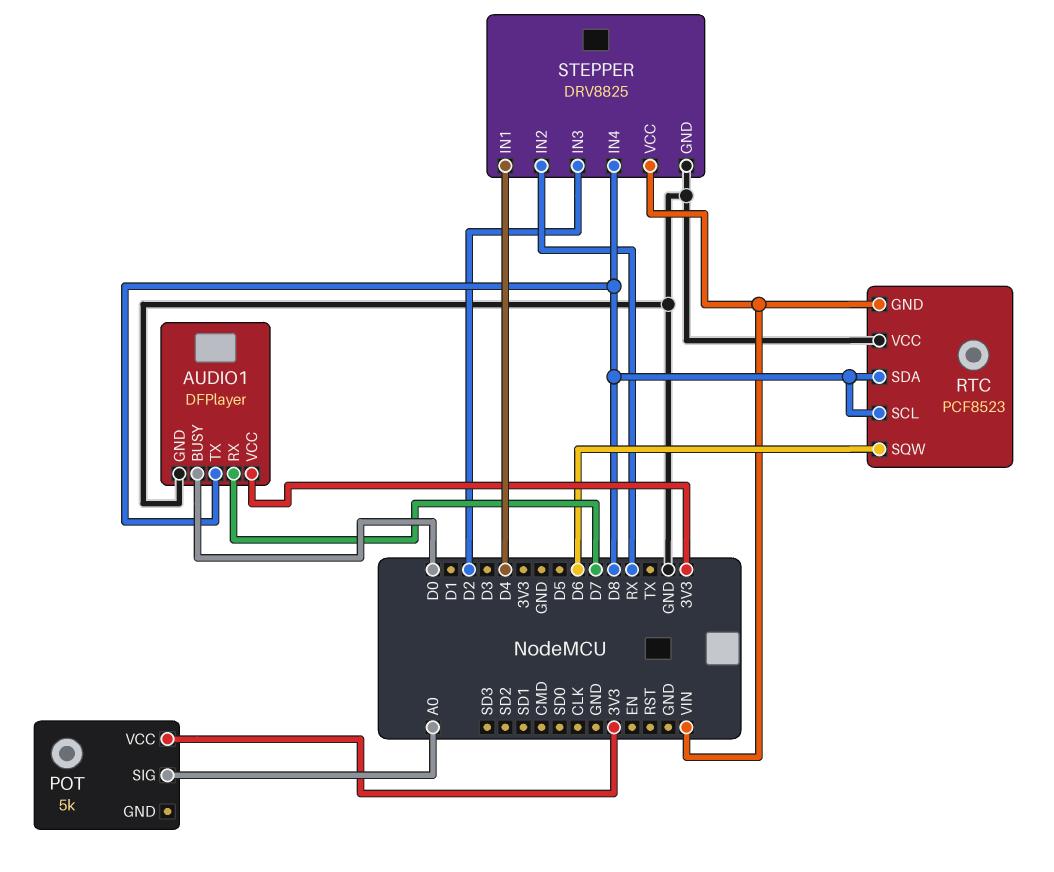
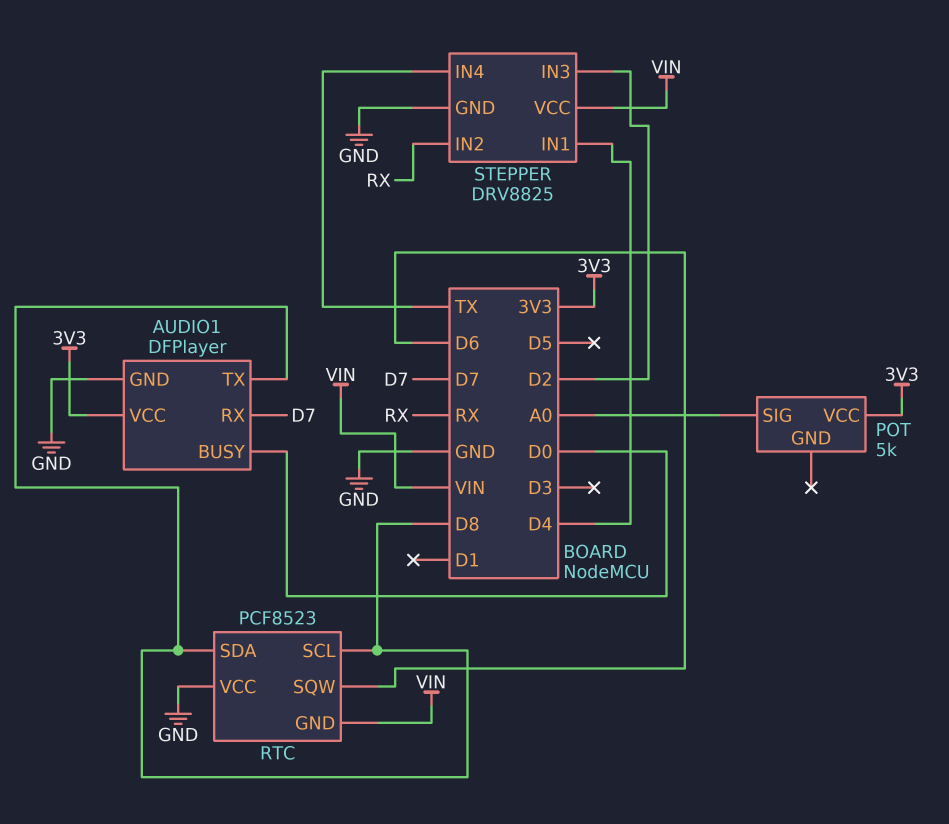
STEPPER pin IN4: D8 -> TX

